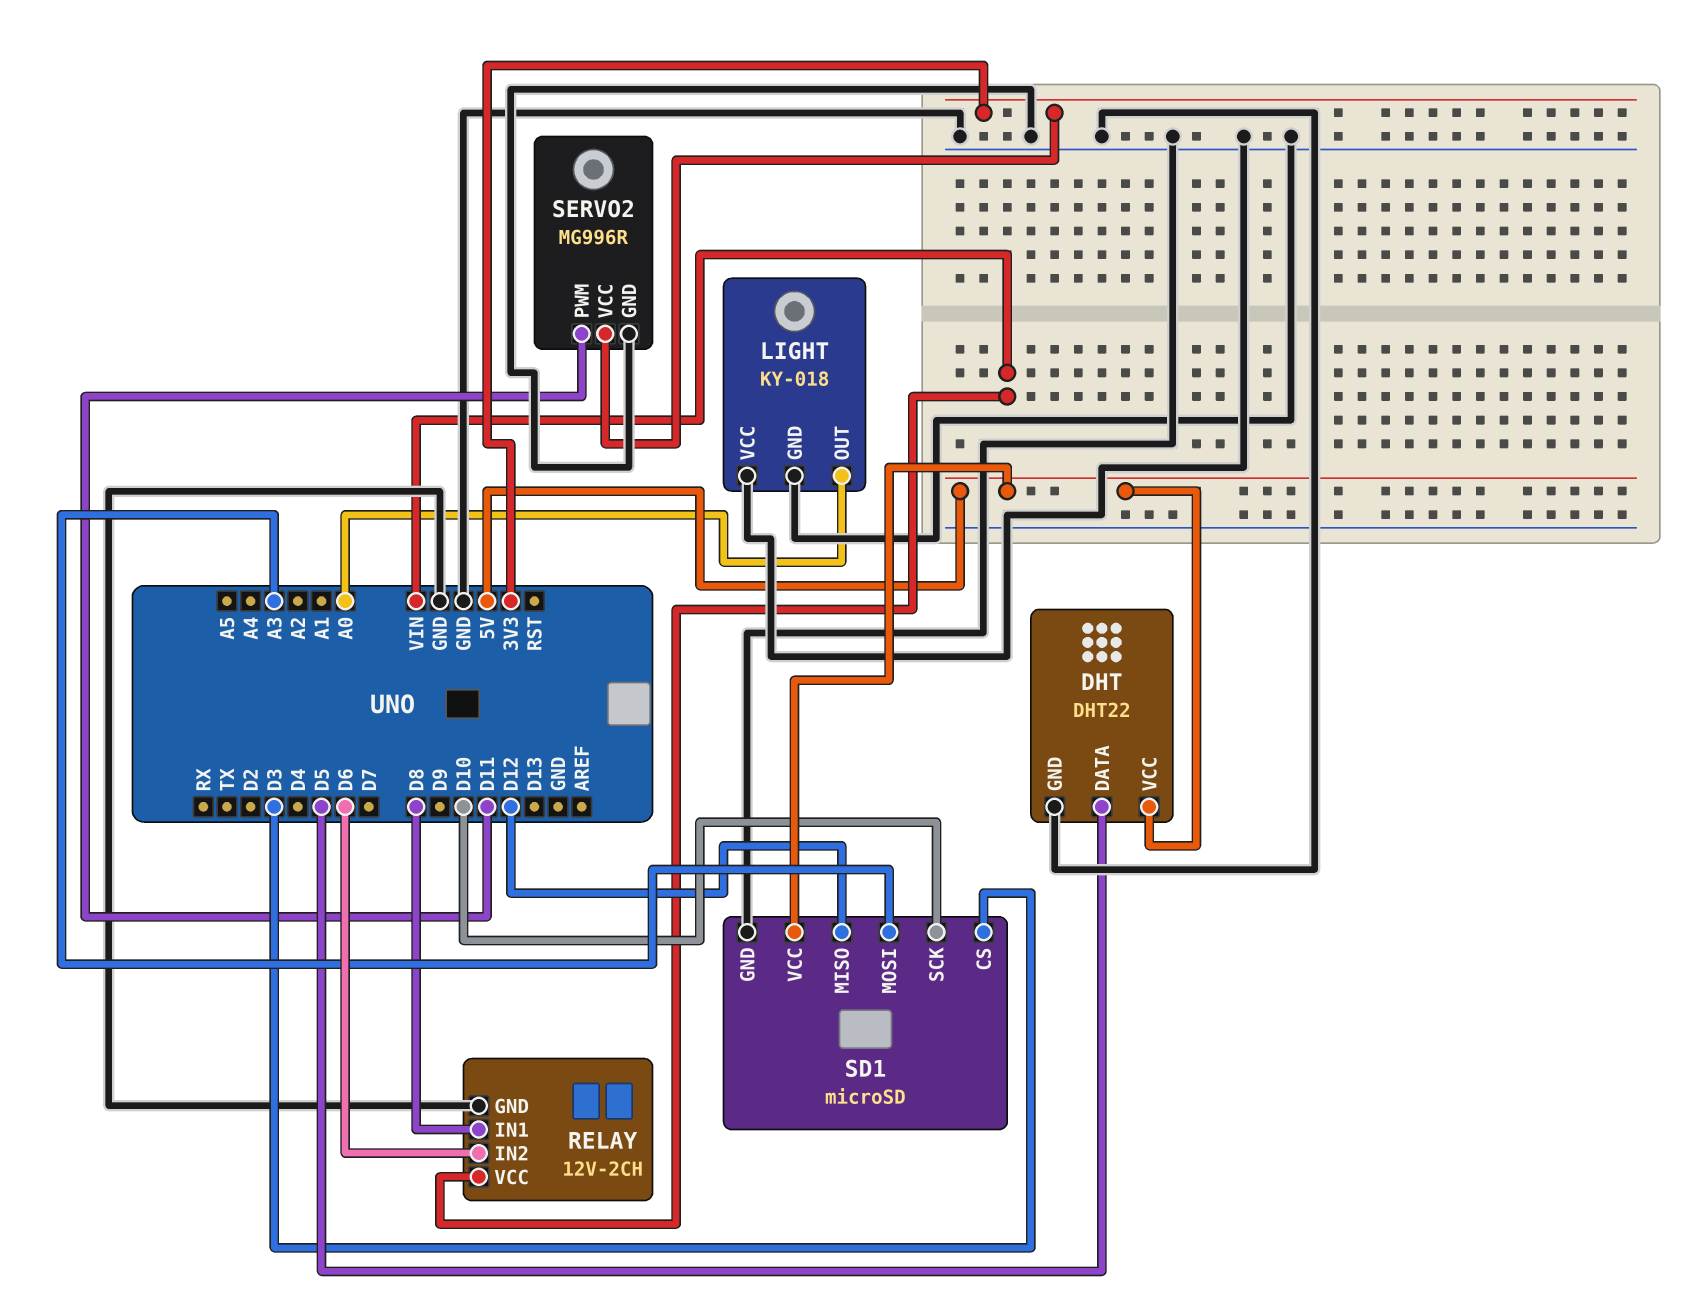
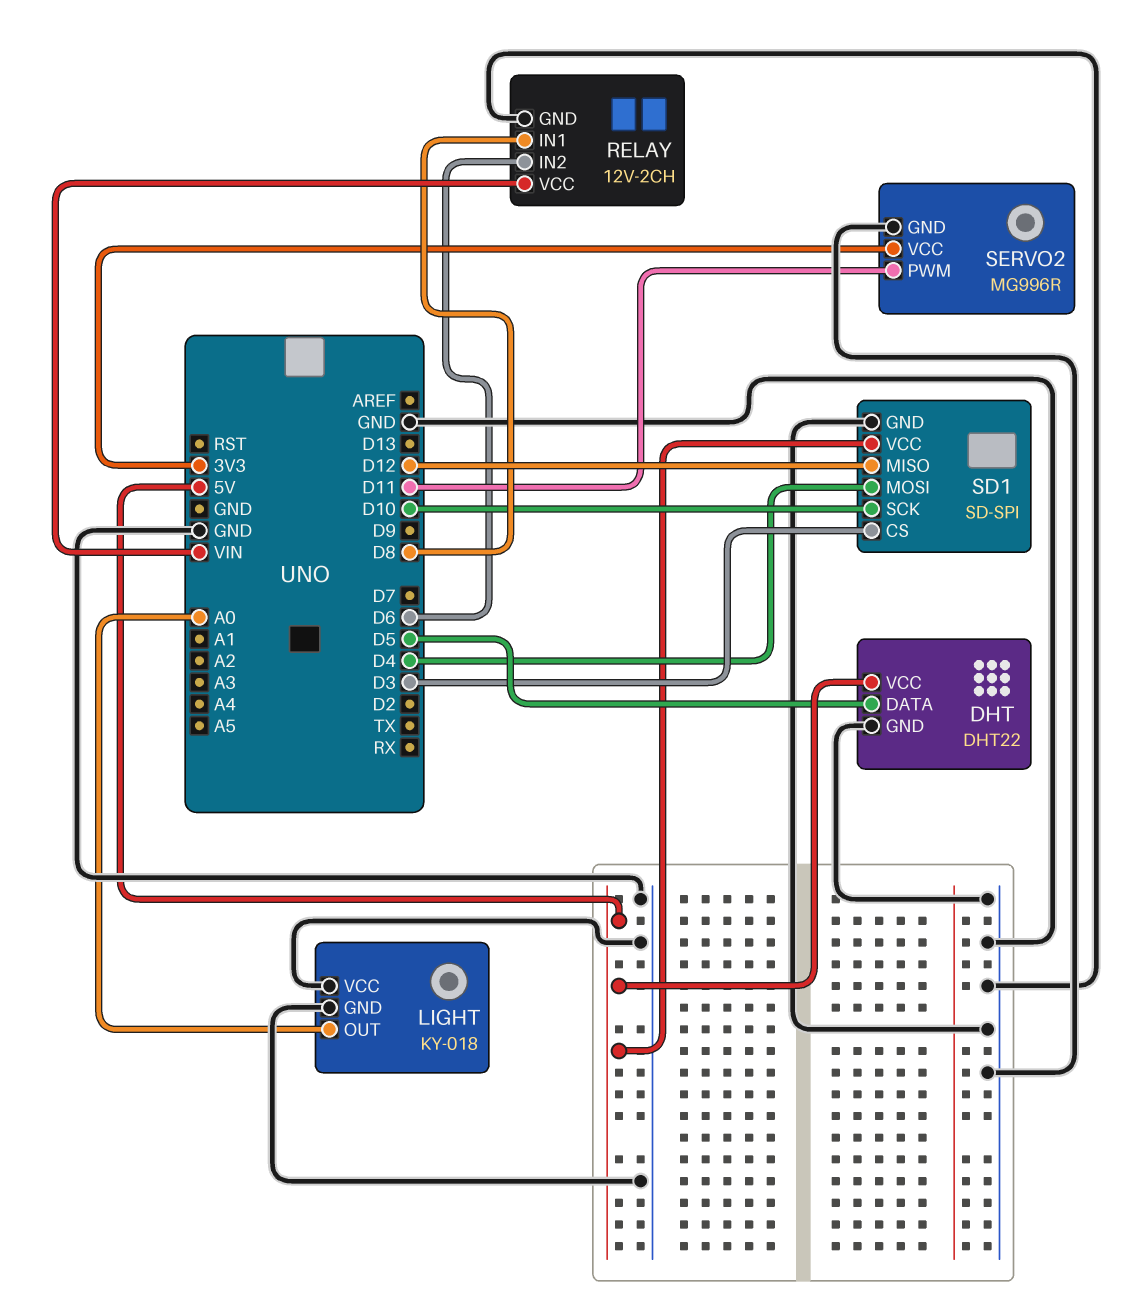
SD1: microSD -> SD-SPI
SD1 pin MOSI: A3 -> D4

